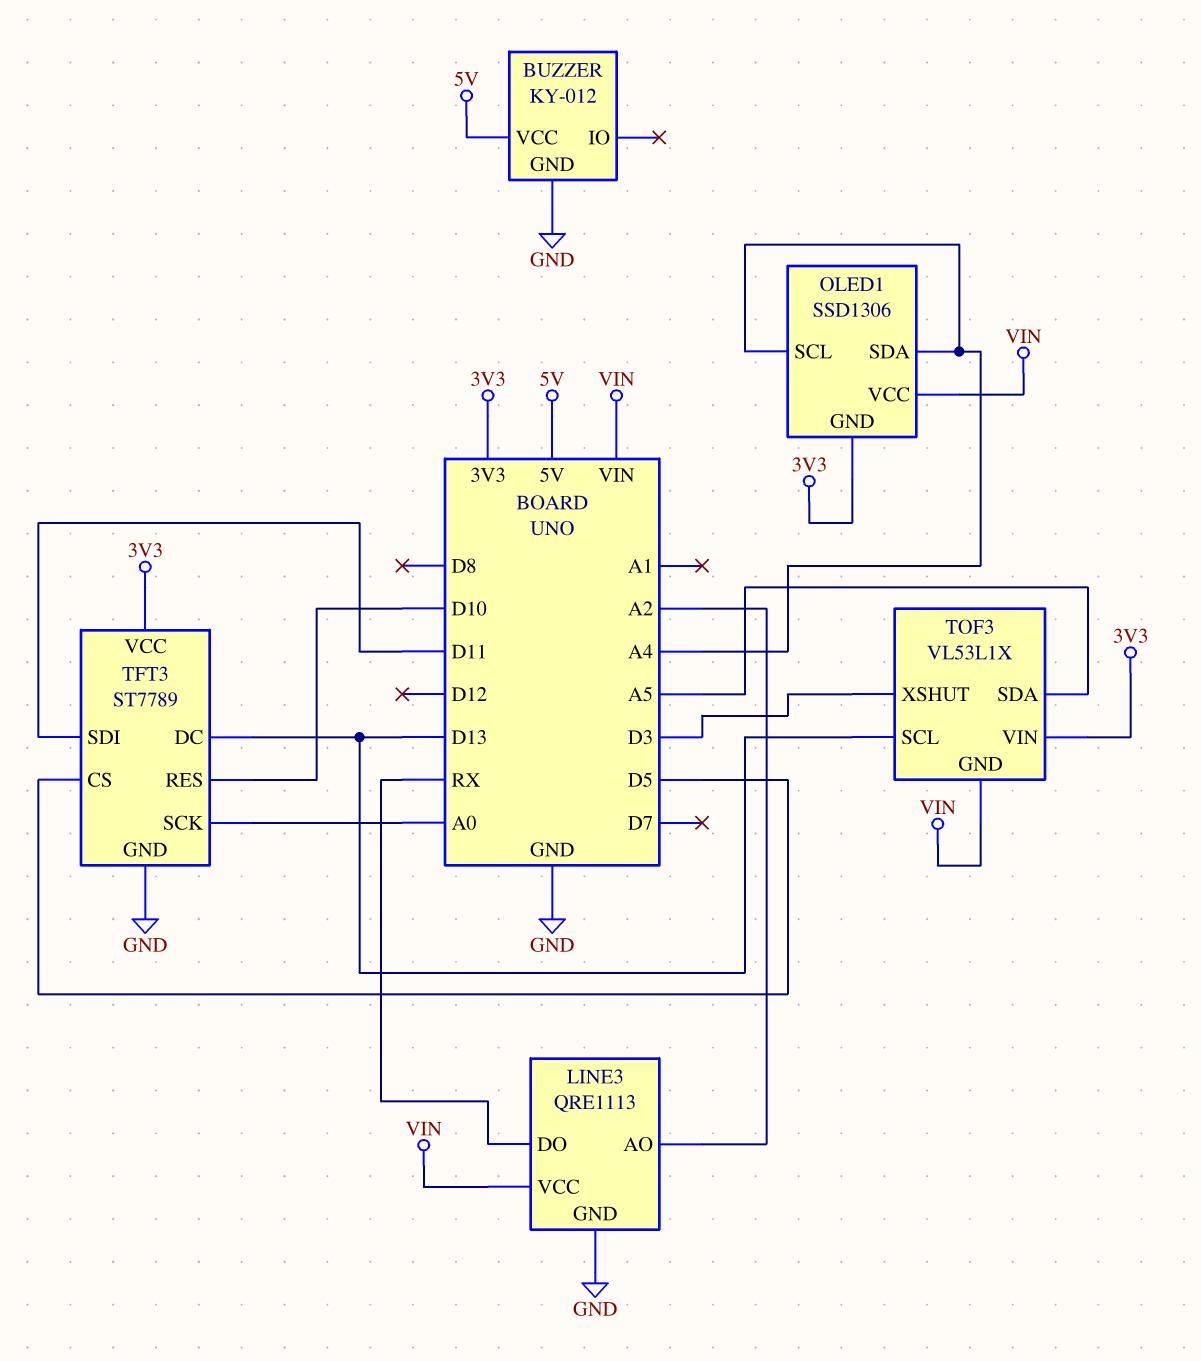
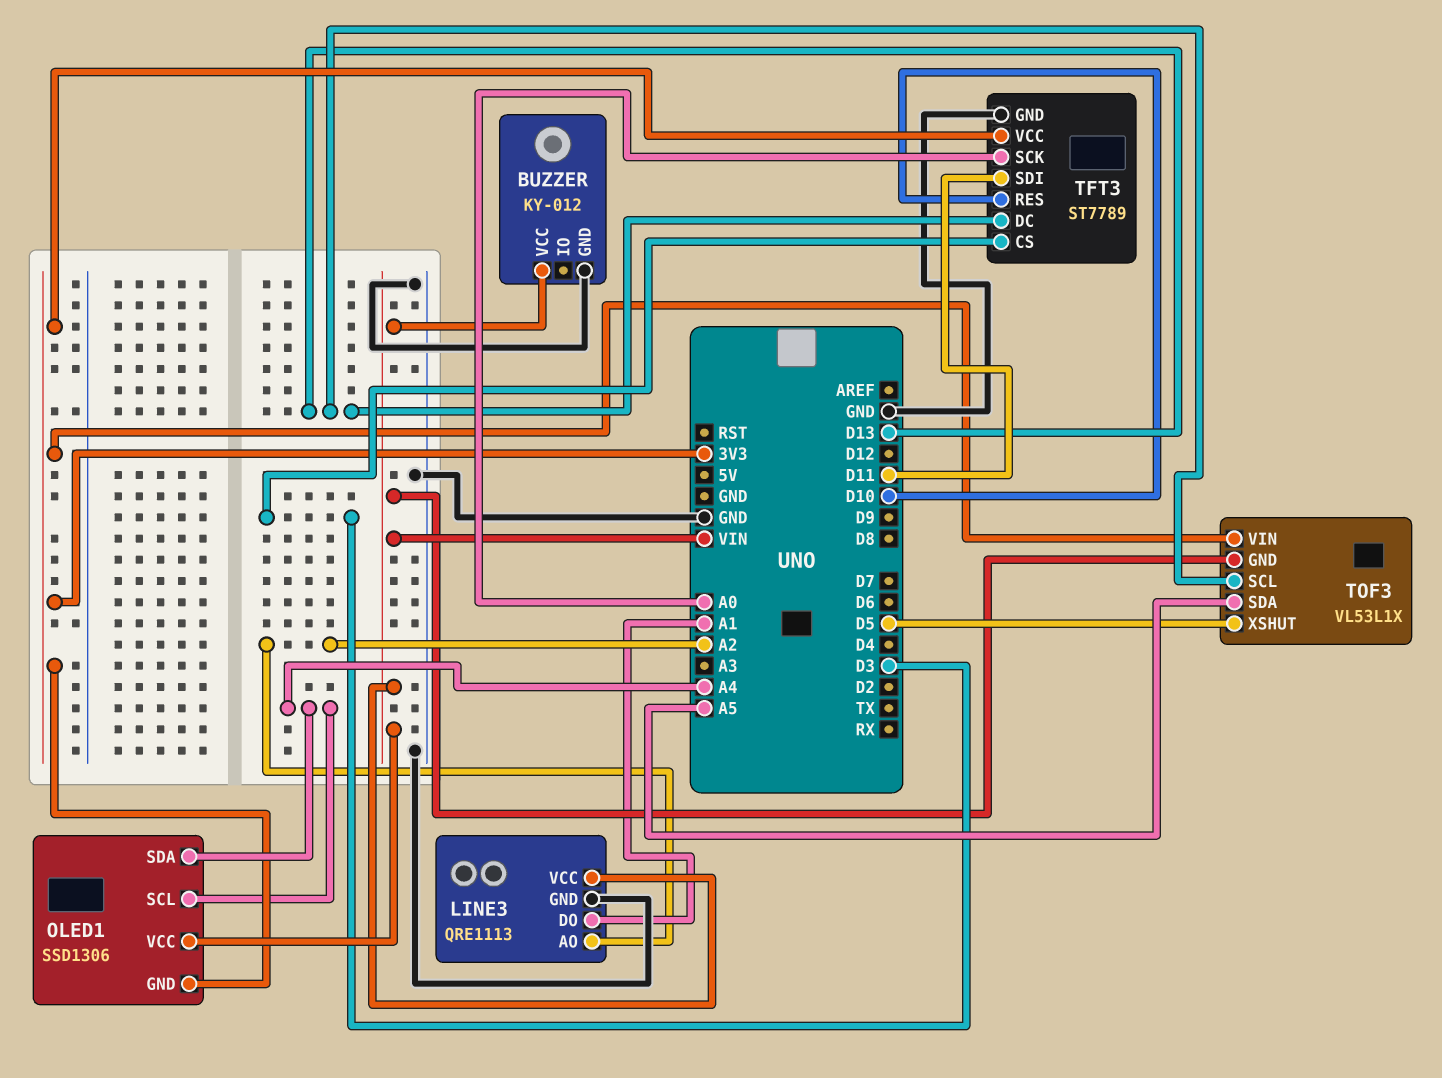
BUZZER pin VCC: 5V -> VIN
LINE3 pin DO: RX -> A1
TFT3 pin CS: D5 -> D3
TOF3 pin XSHUT: D3 -> D5

